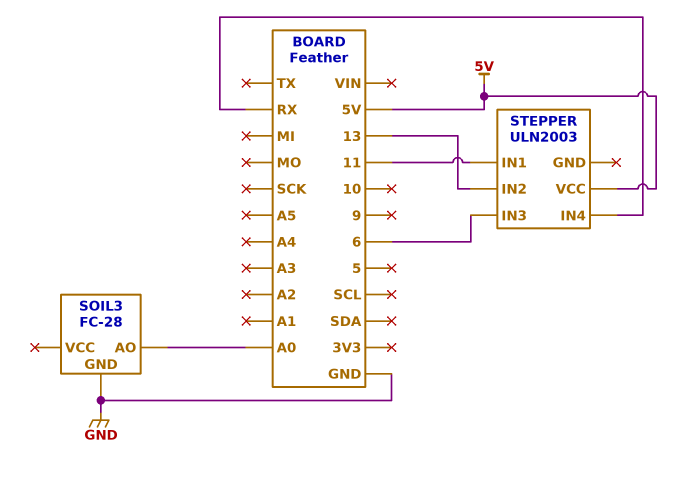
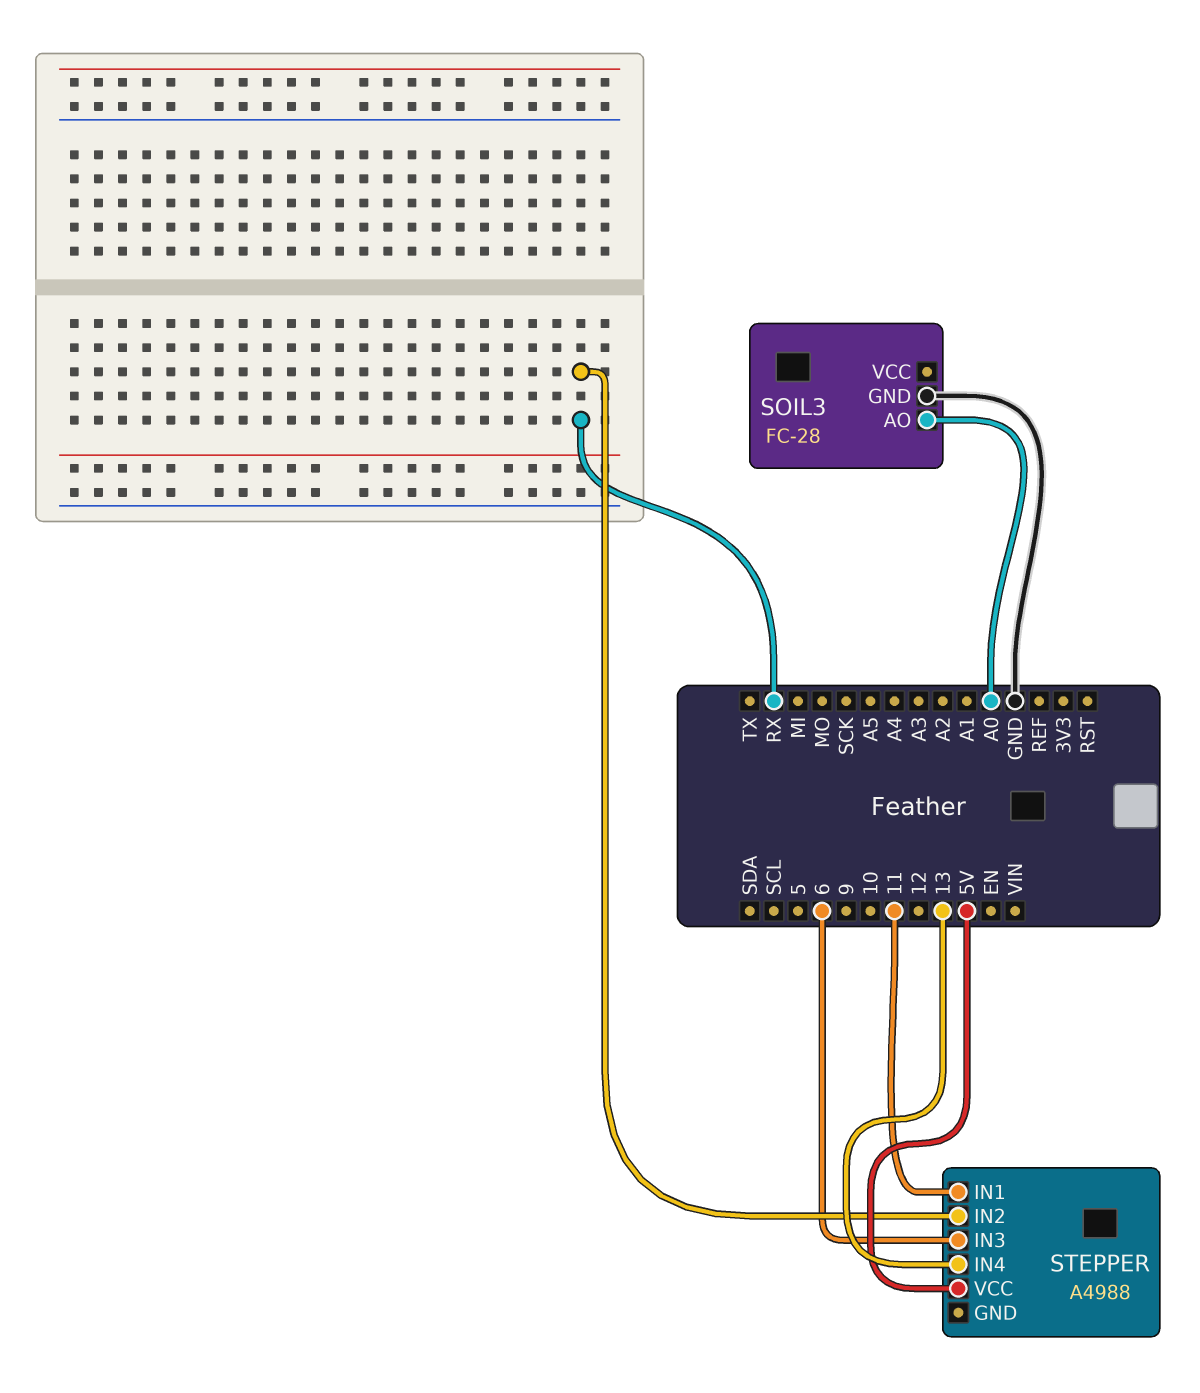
STEPPER: ULN2003 -> A4988
STEPPER pin IN2: 13 -> RX
STEPPER pin IN4: RX -> 13

